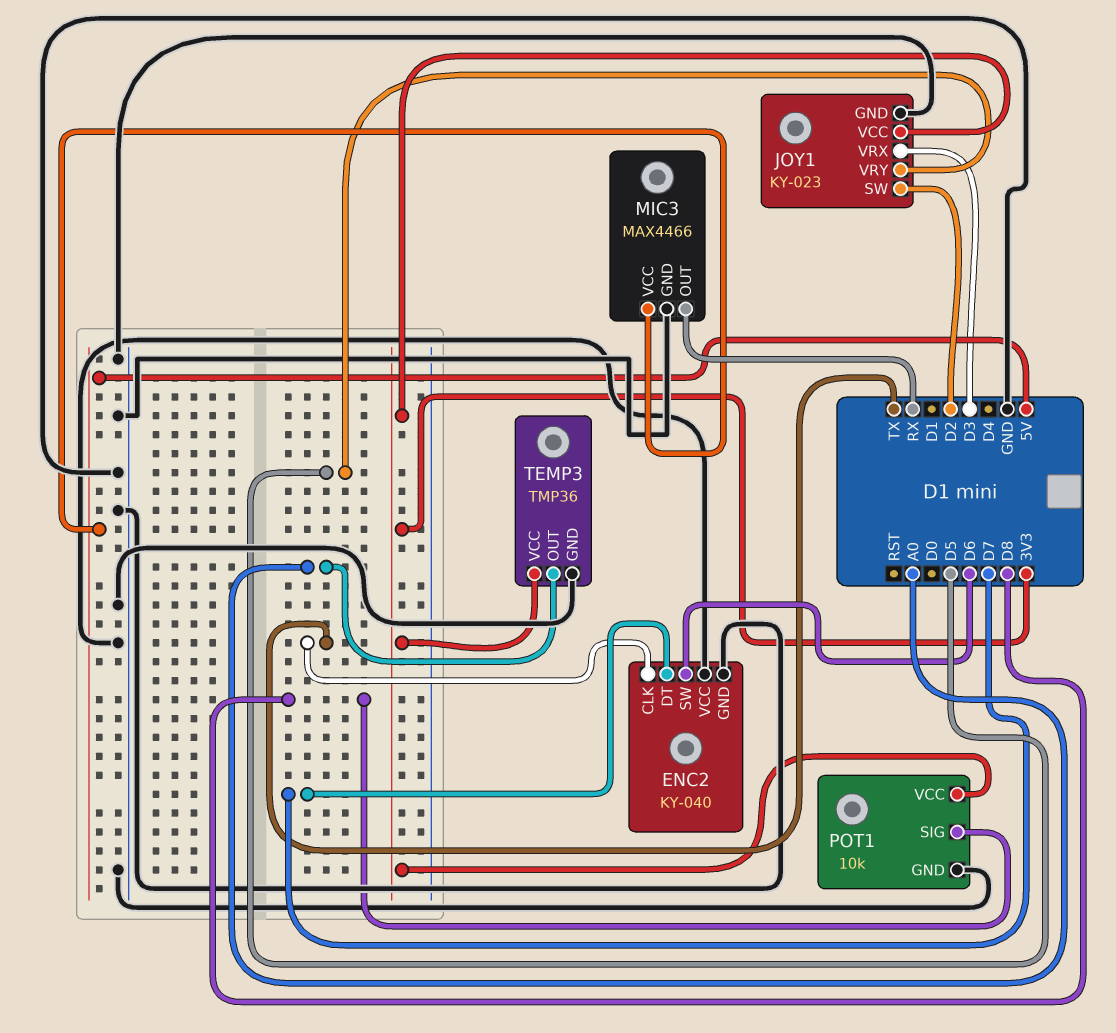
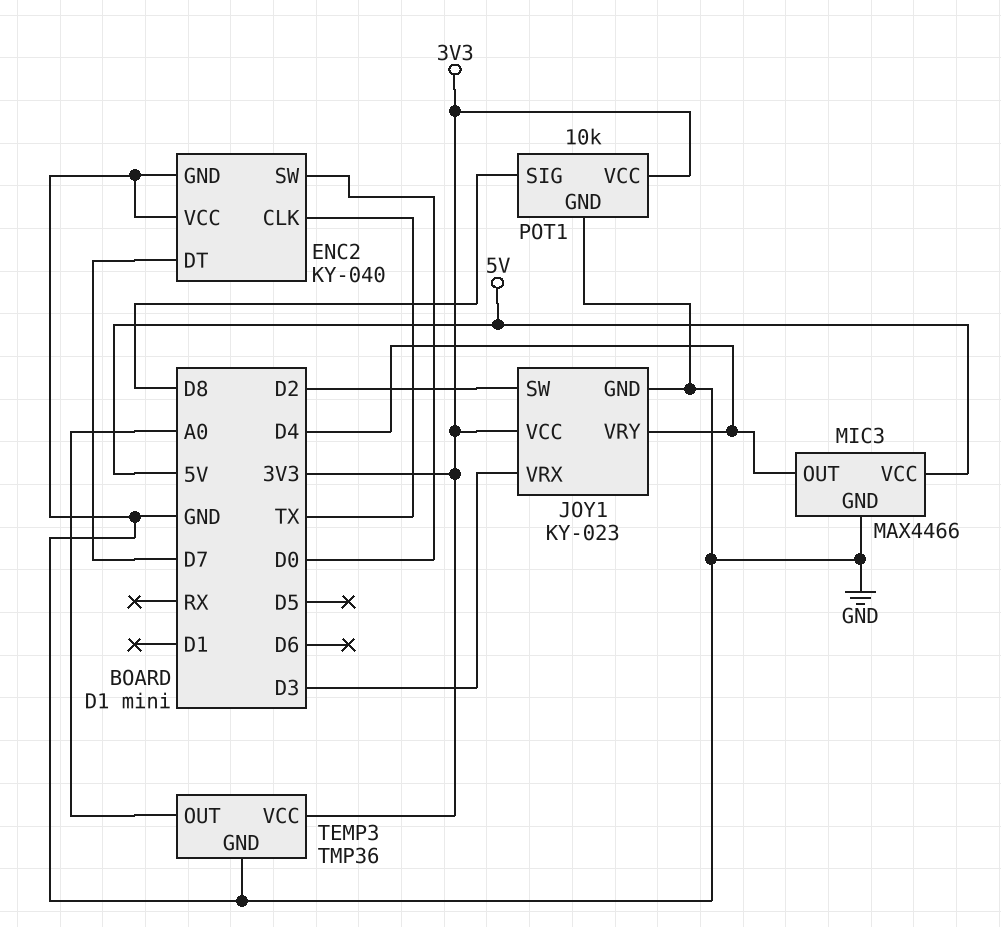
ENC2 pin SW: D6 -> D0
JOY1 pin VRY: D5 -> D4
MIC3 pin OUT: RX -> D4

